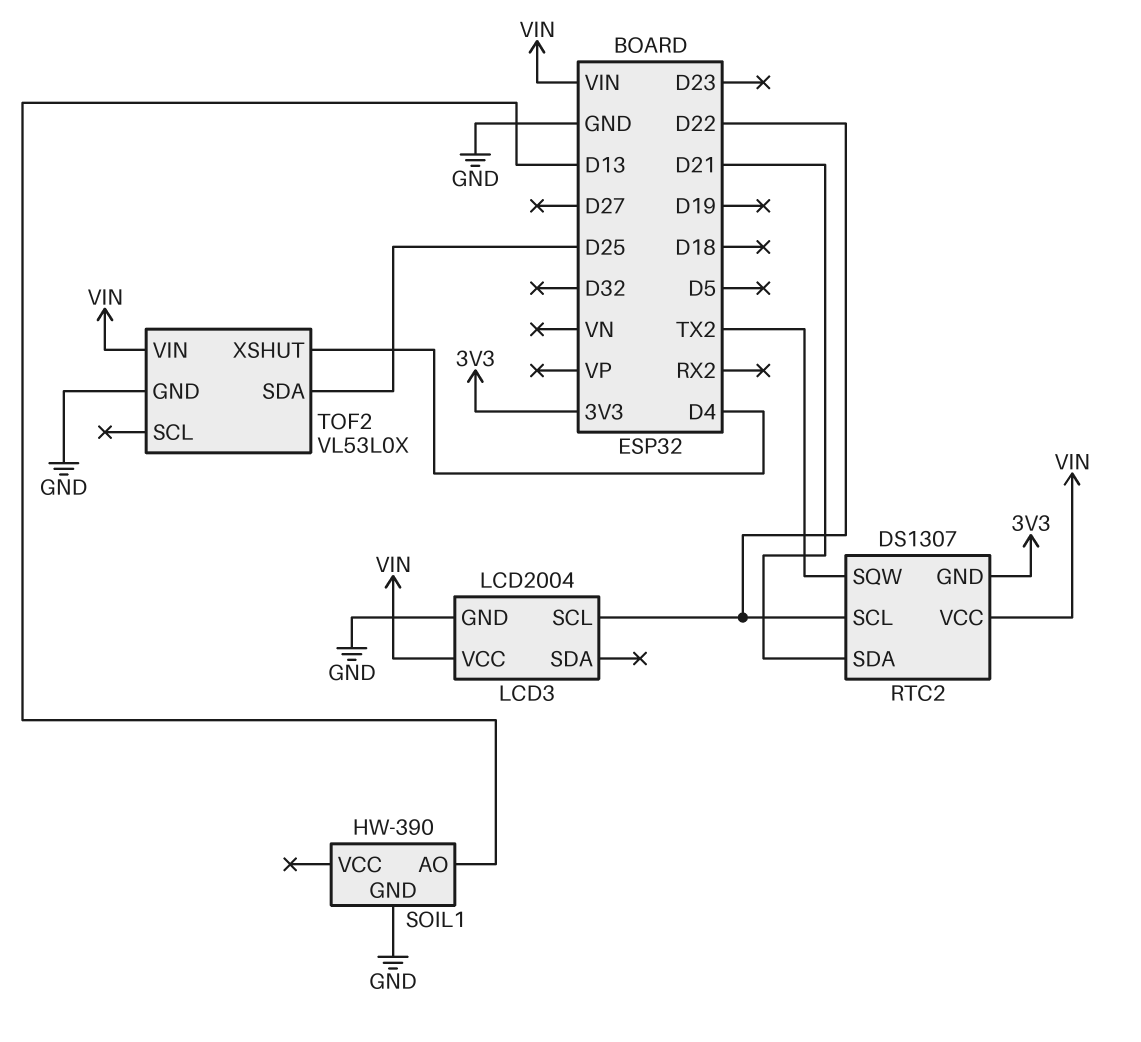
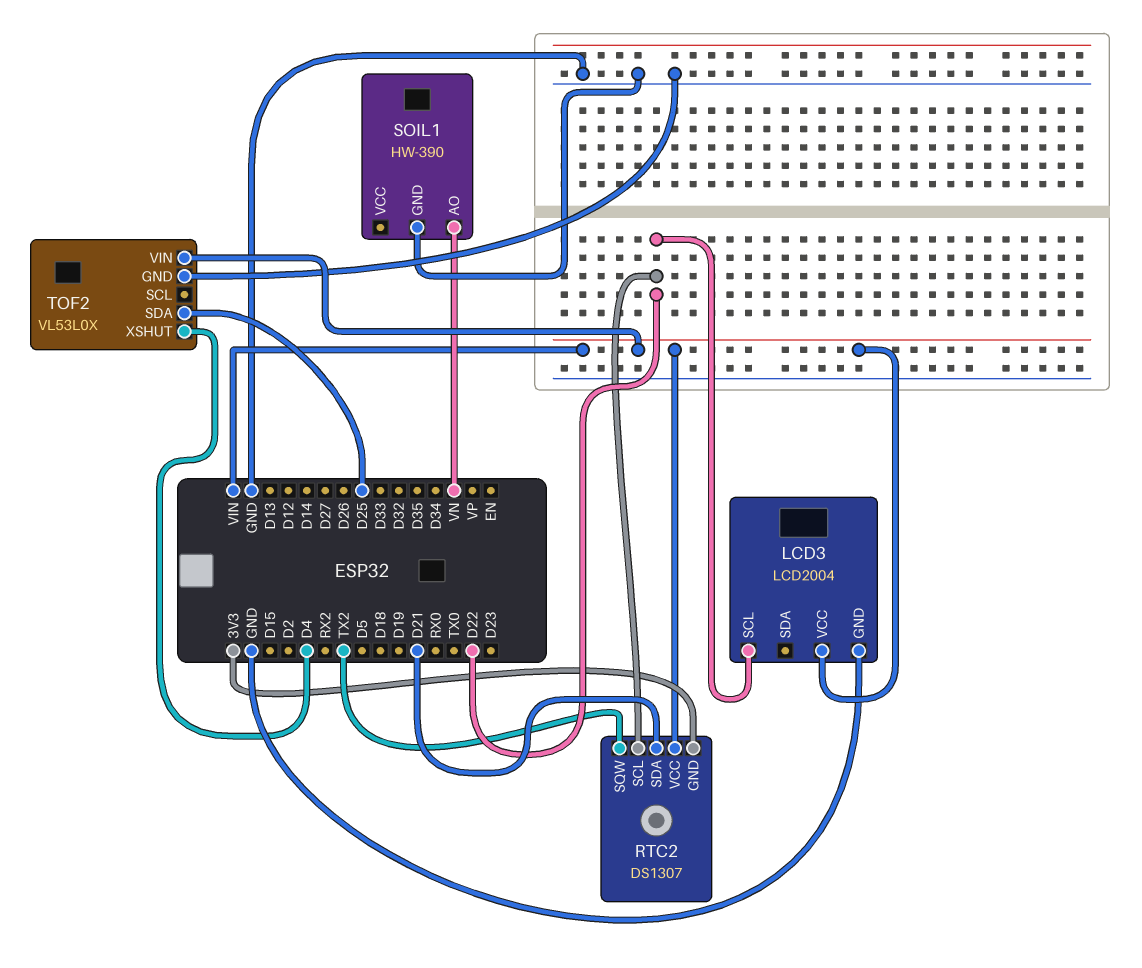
SOIL1 pin AO: D13 -> VN

